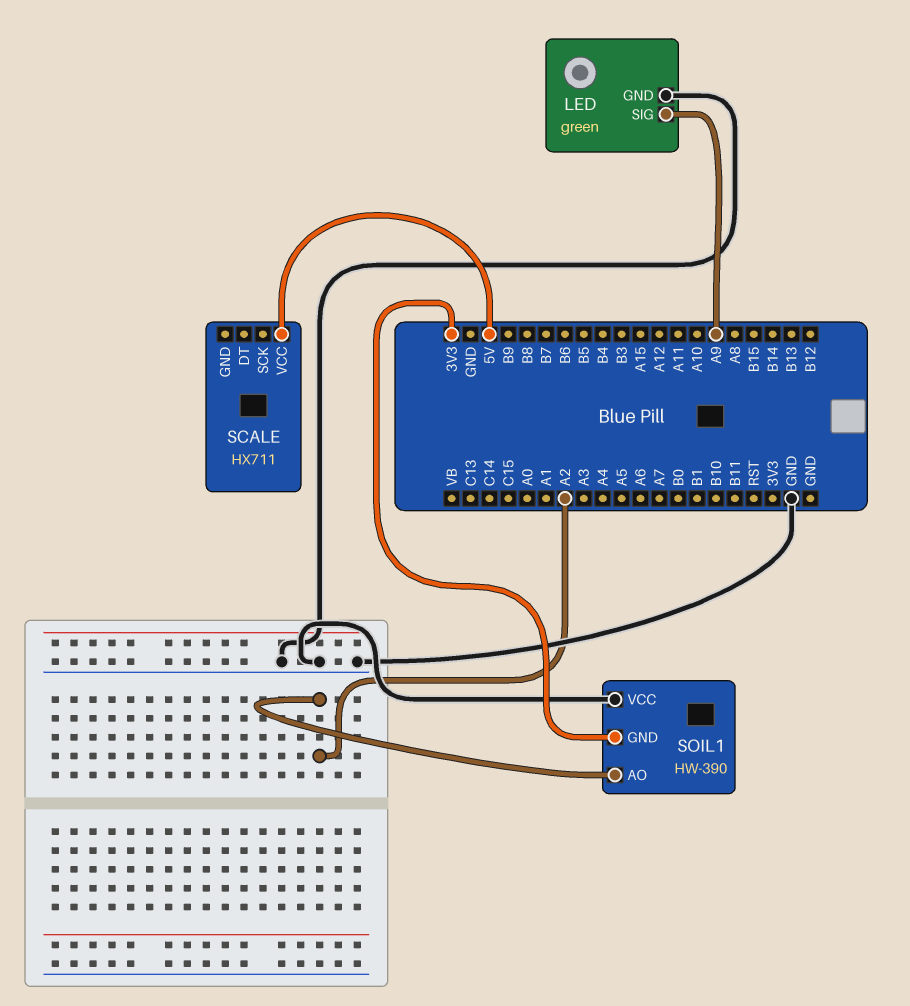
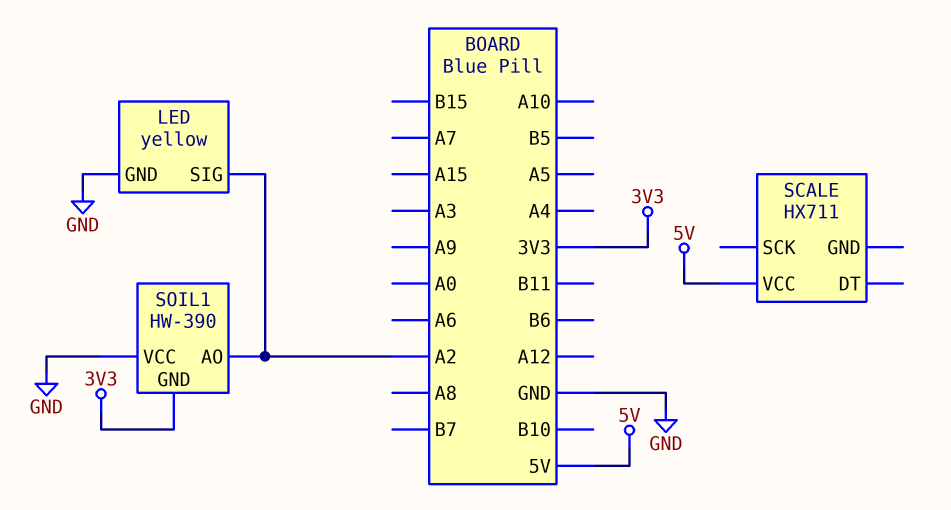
LED: green -> yellow
LED pin SIG: A9 -> A2

